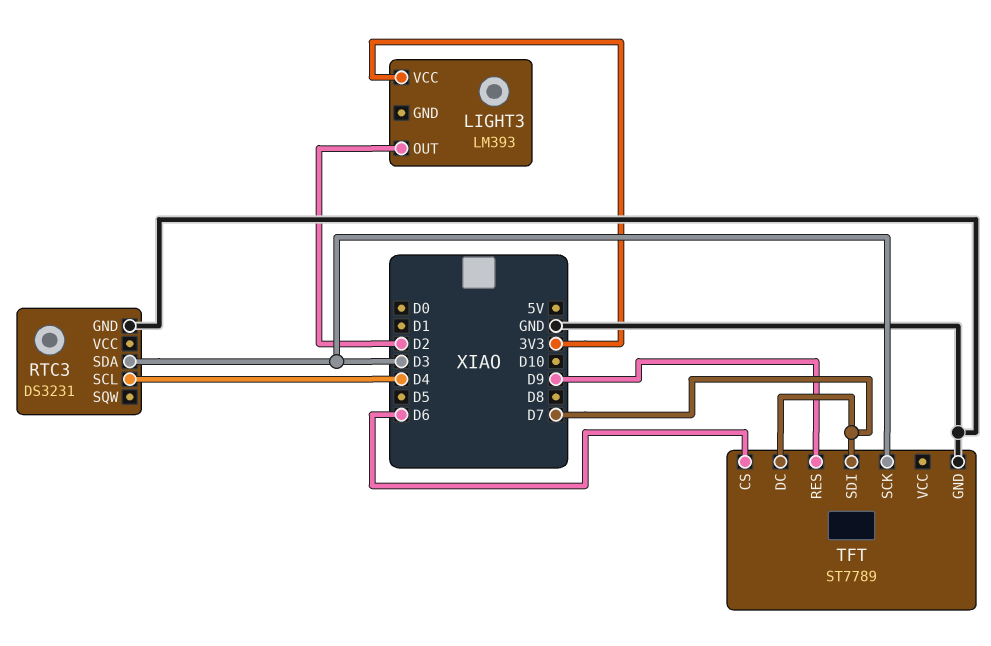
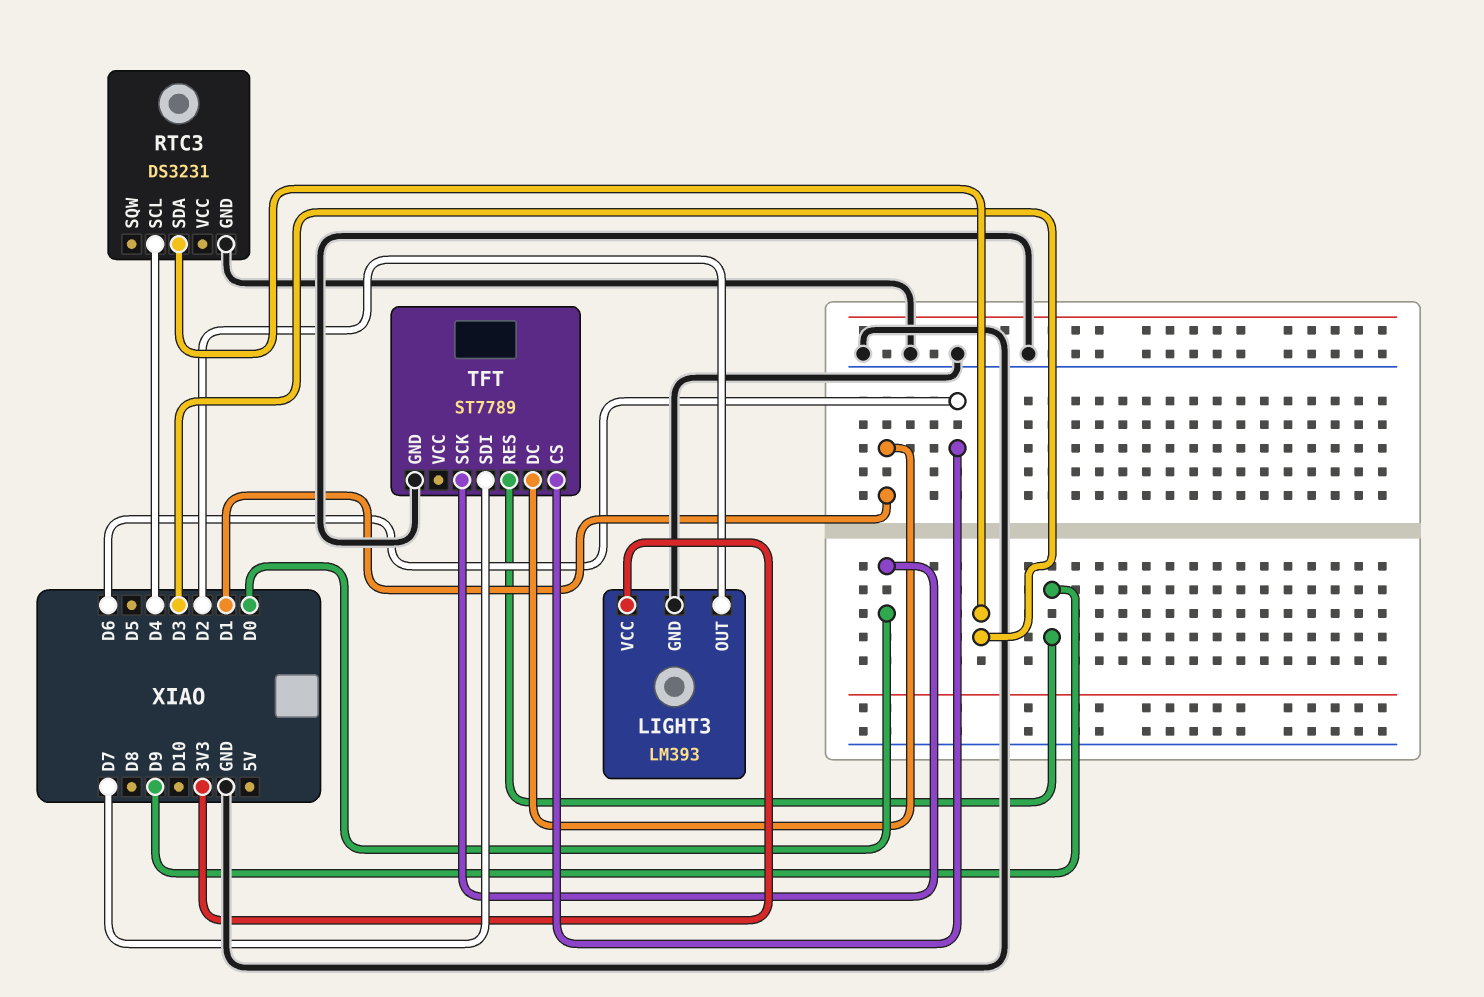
LIGHT3 pin GND: none -> GND
TFT pin DC: D7 -> D1
TFT pin SCK: D3 -> D0

